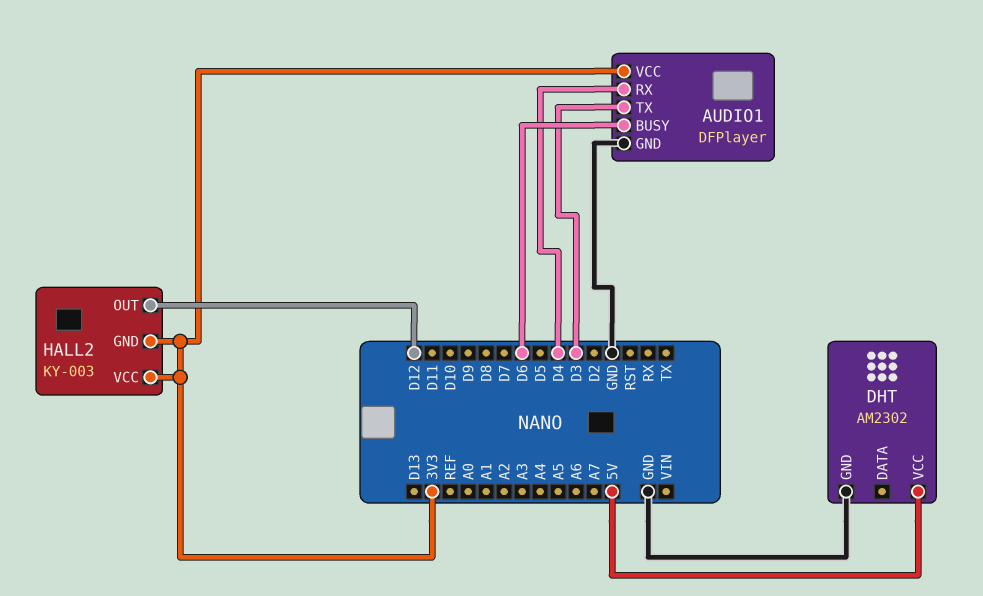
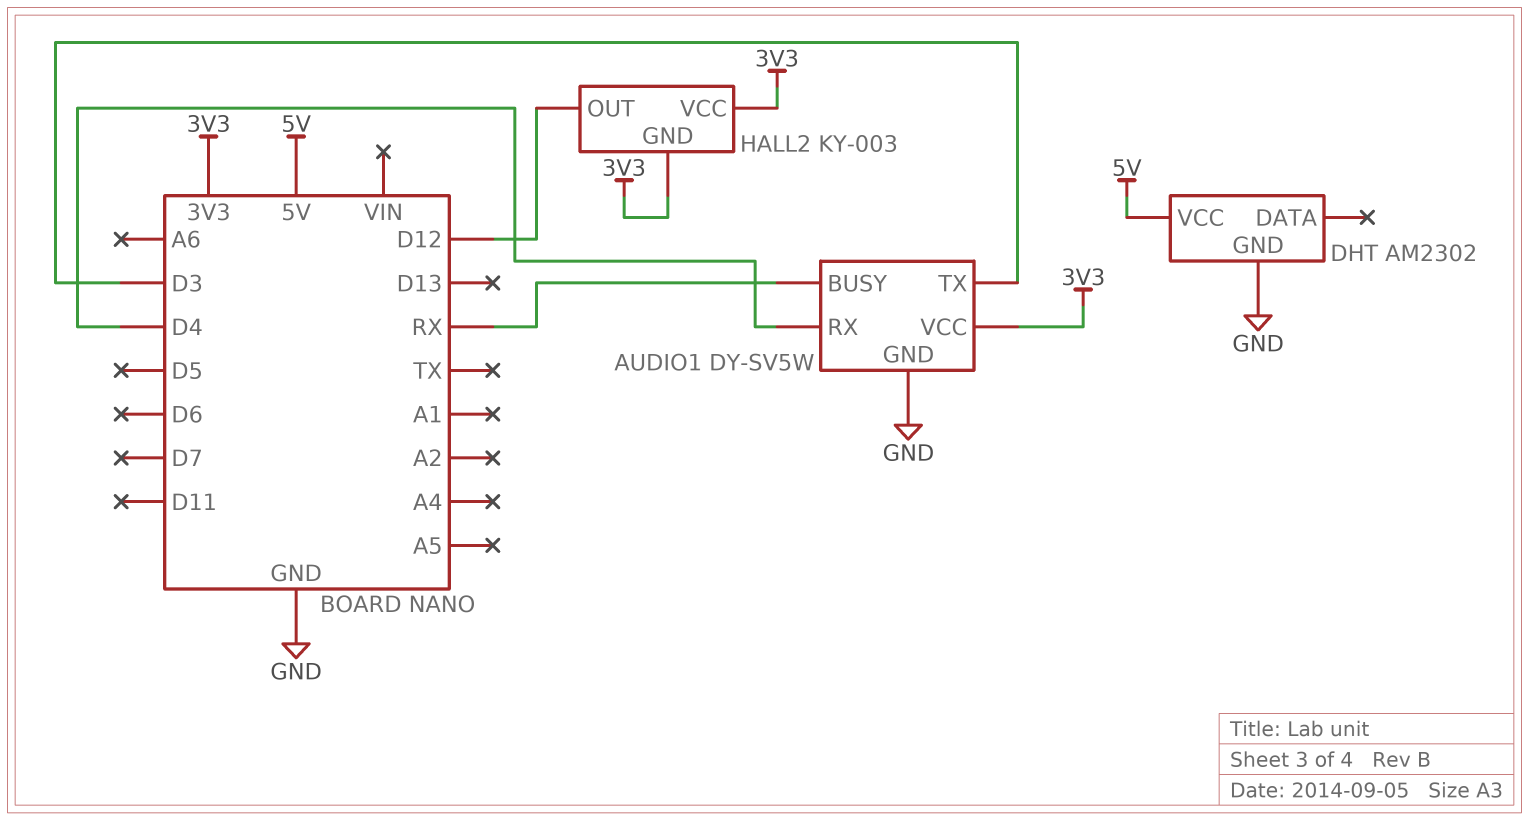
AUDIO1: DFPlayer -> DY-SV5W
AUDIO1 pin BUSY: D6 -> RX

